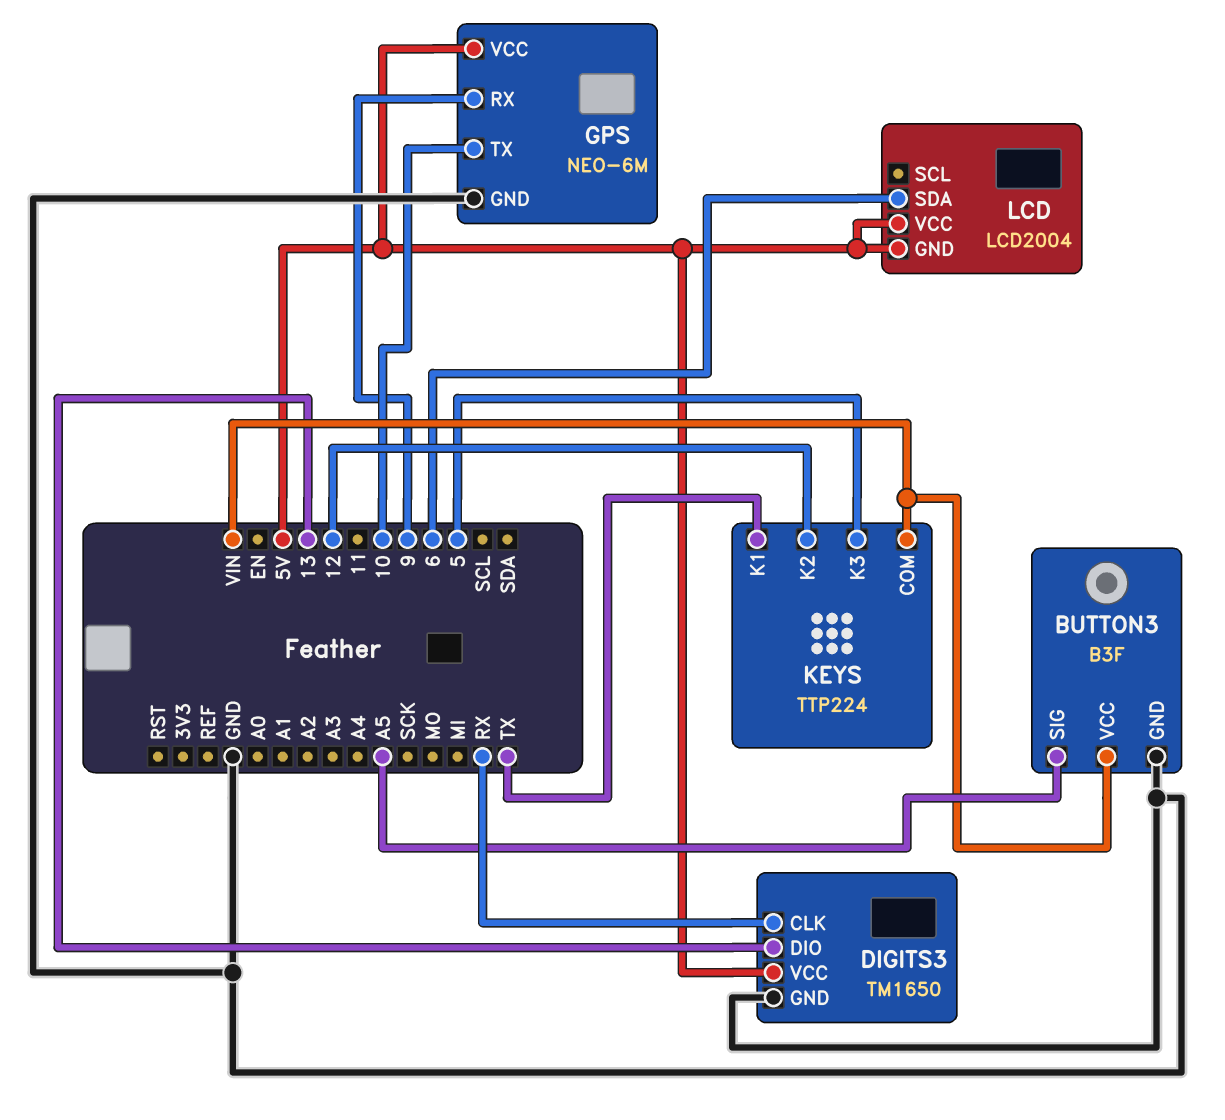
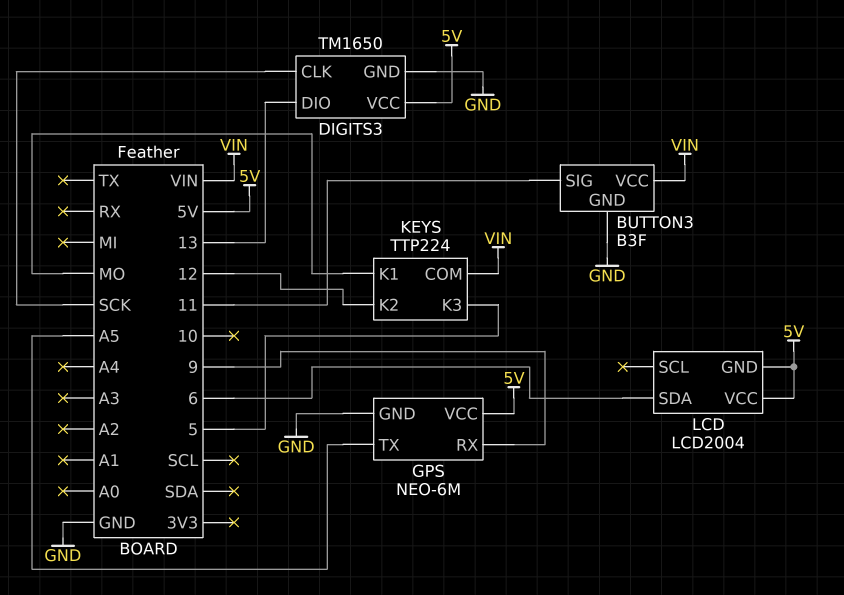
BUTTON3 pin SIG: A5 -> 11
DIGITS3 pin CLK: RX -> SCK
GPS pin TX: 10 -> A5
KEYS pin K1: TX -> MO

